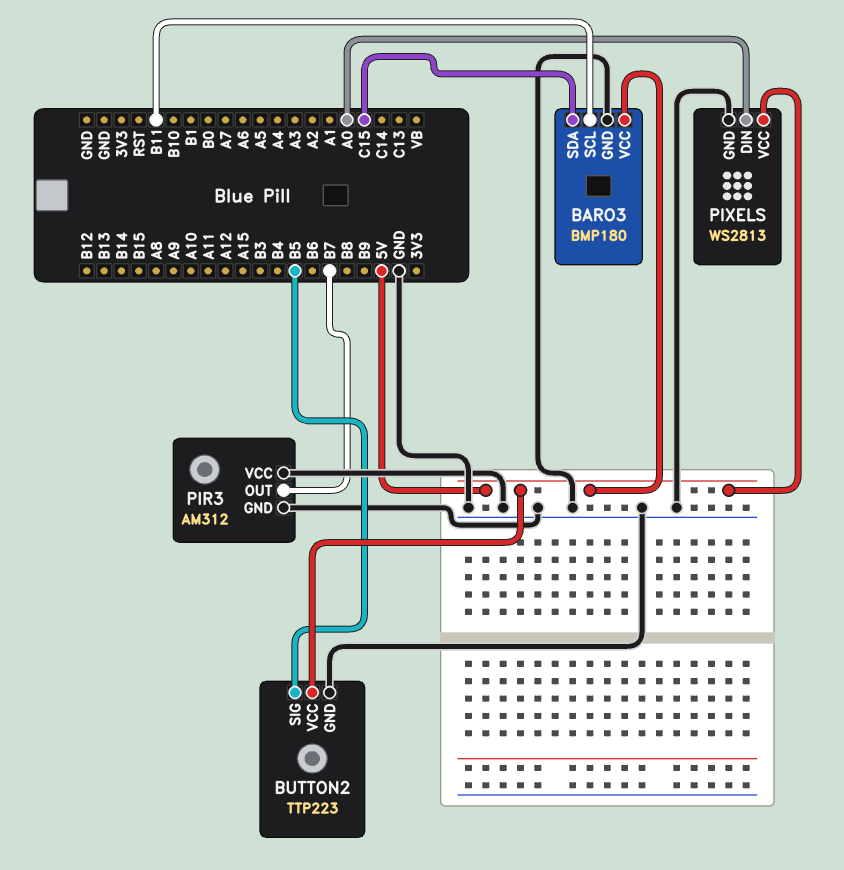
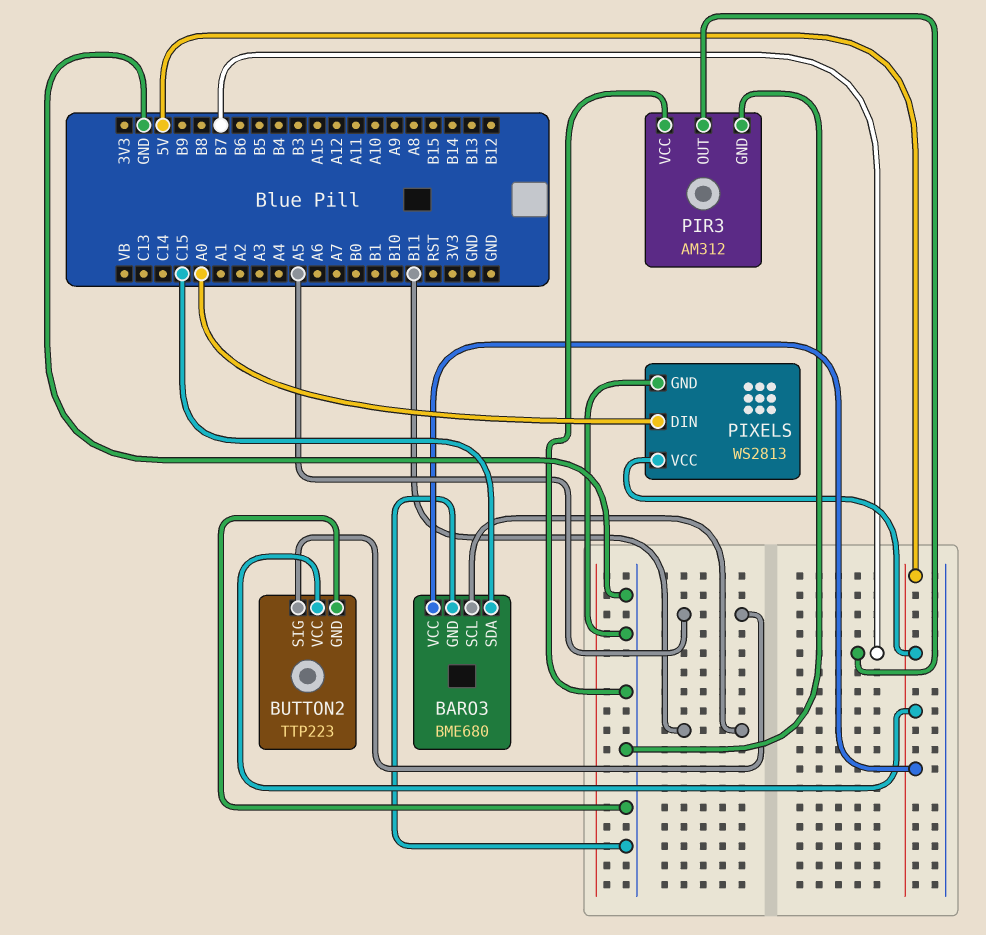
BARO3: BMP180 -> BME680
BUTTON2 pin SIG: B5 -> A5

